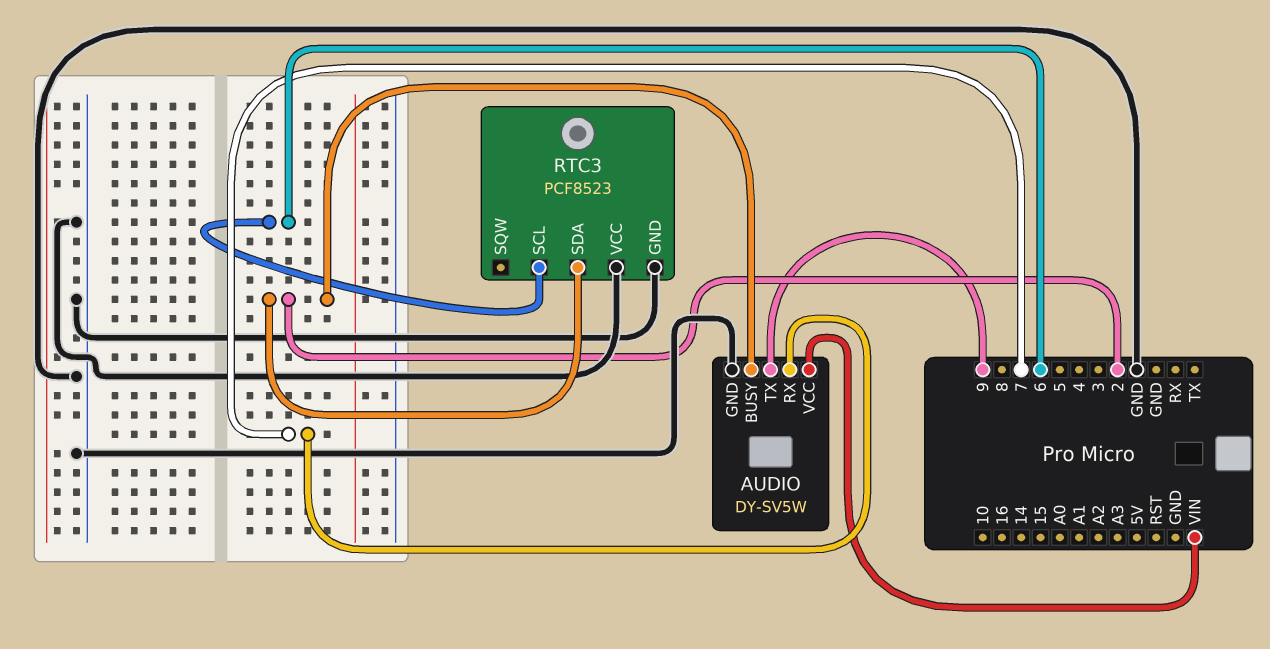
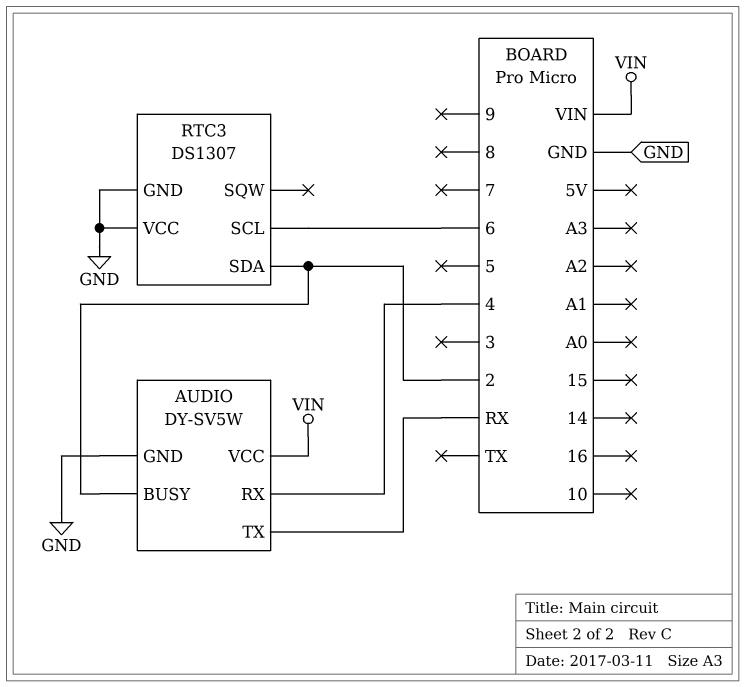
AUDIO pin RX: 7 -> 4
AUDIO pin TX: 9 -> RX
RTC3: PCF8523 -> DS1307

